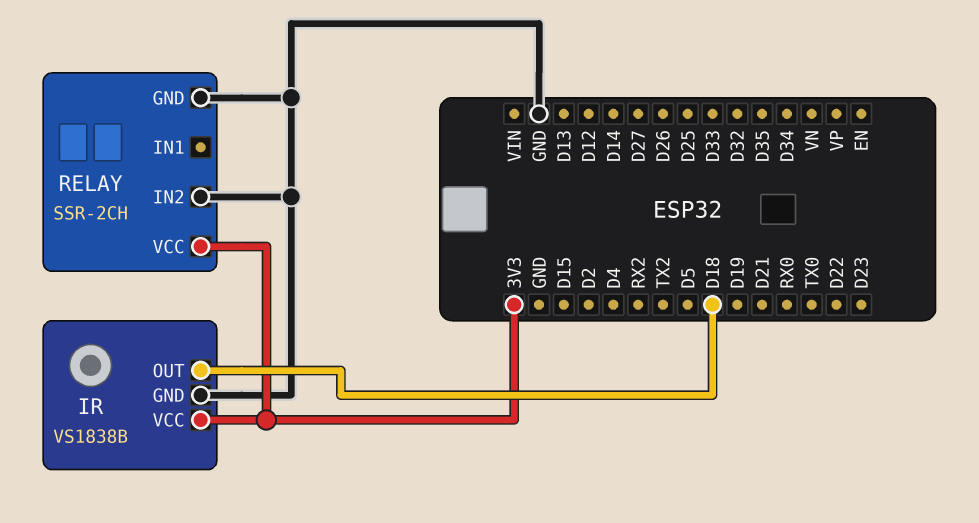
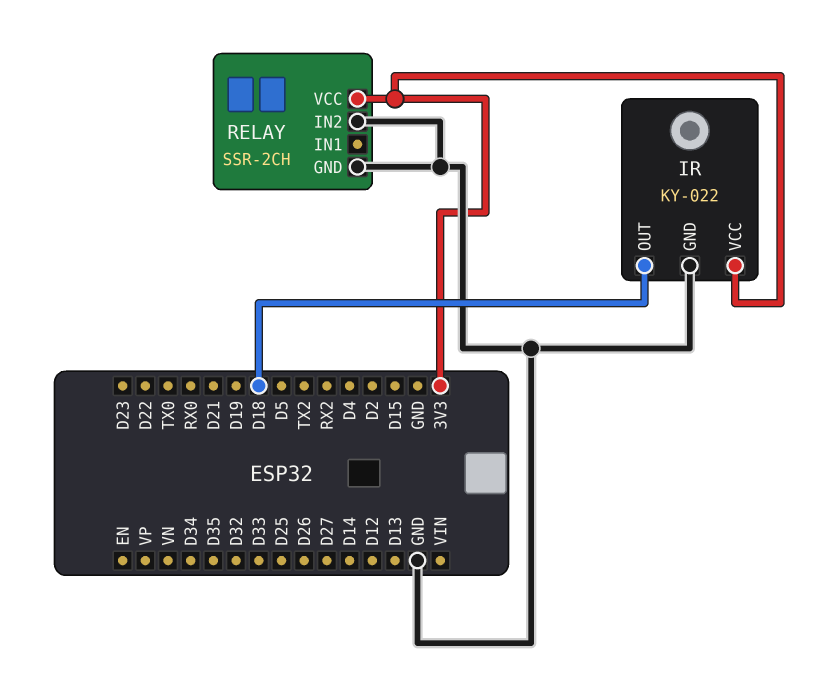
IR: VS1838B -> KY-022

